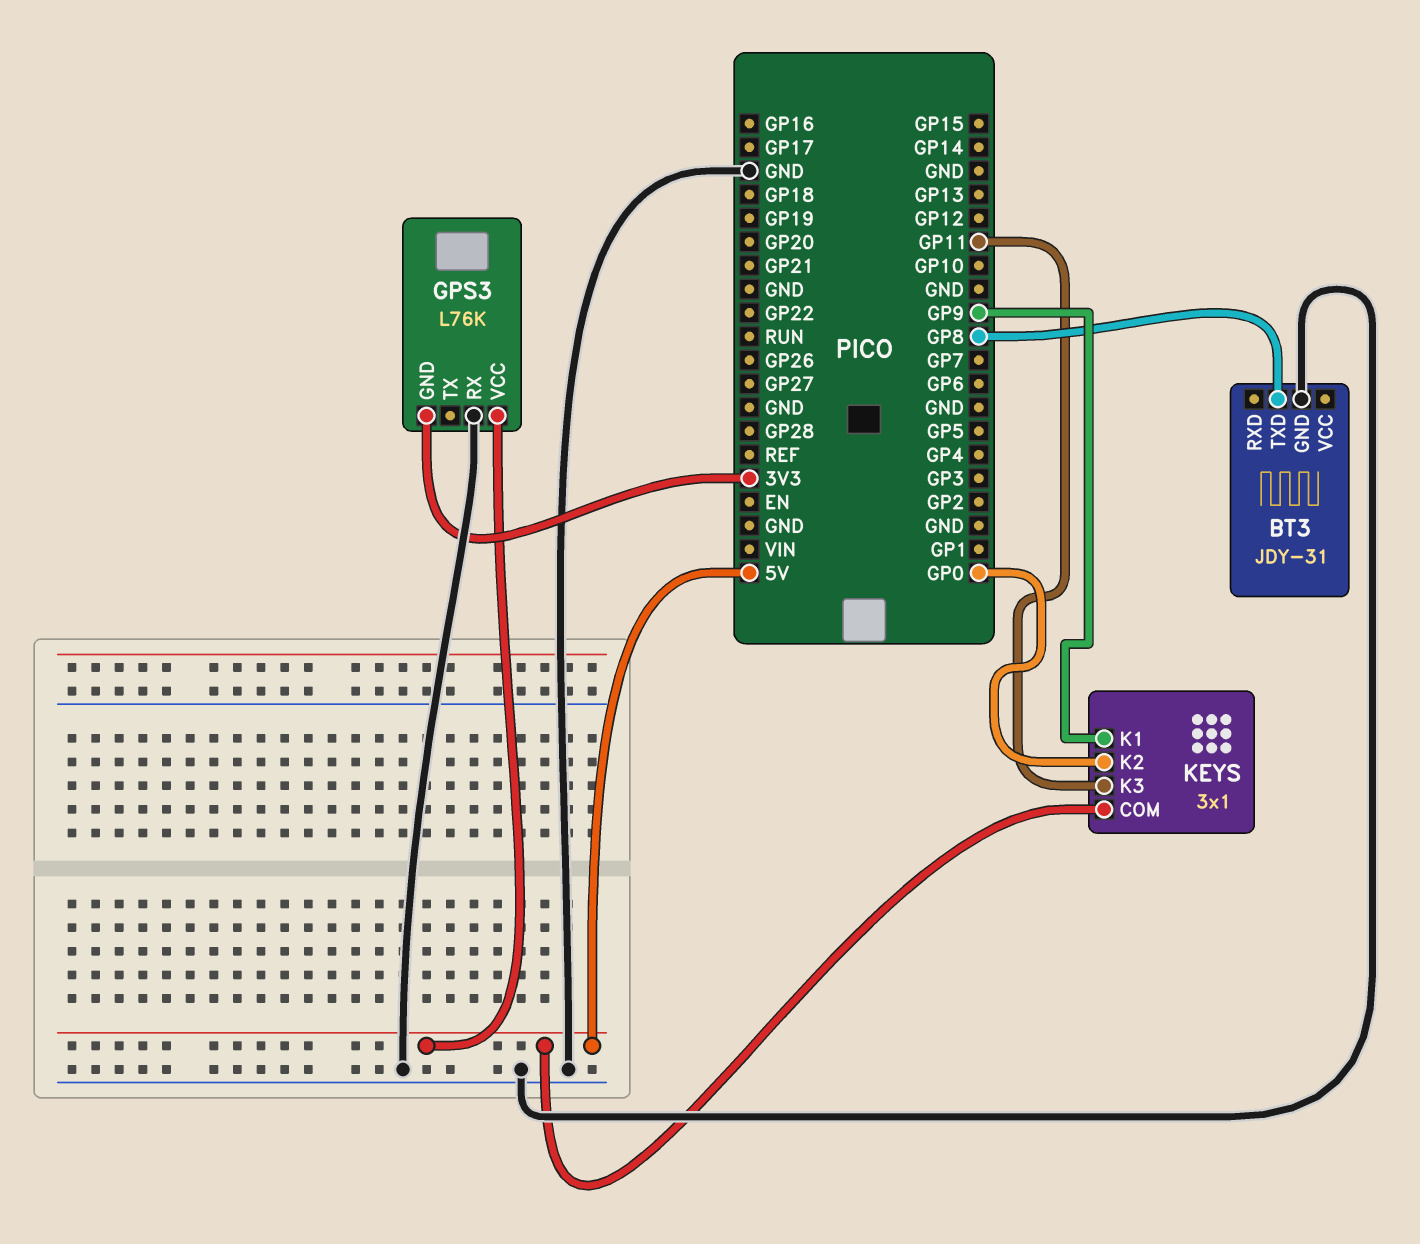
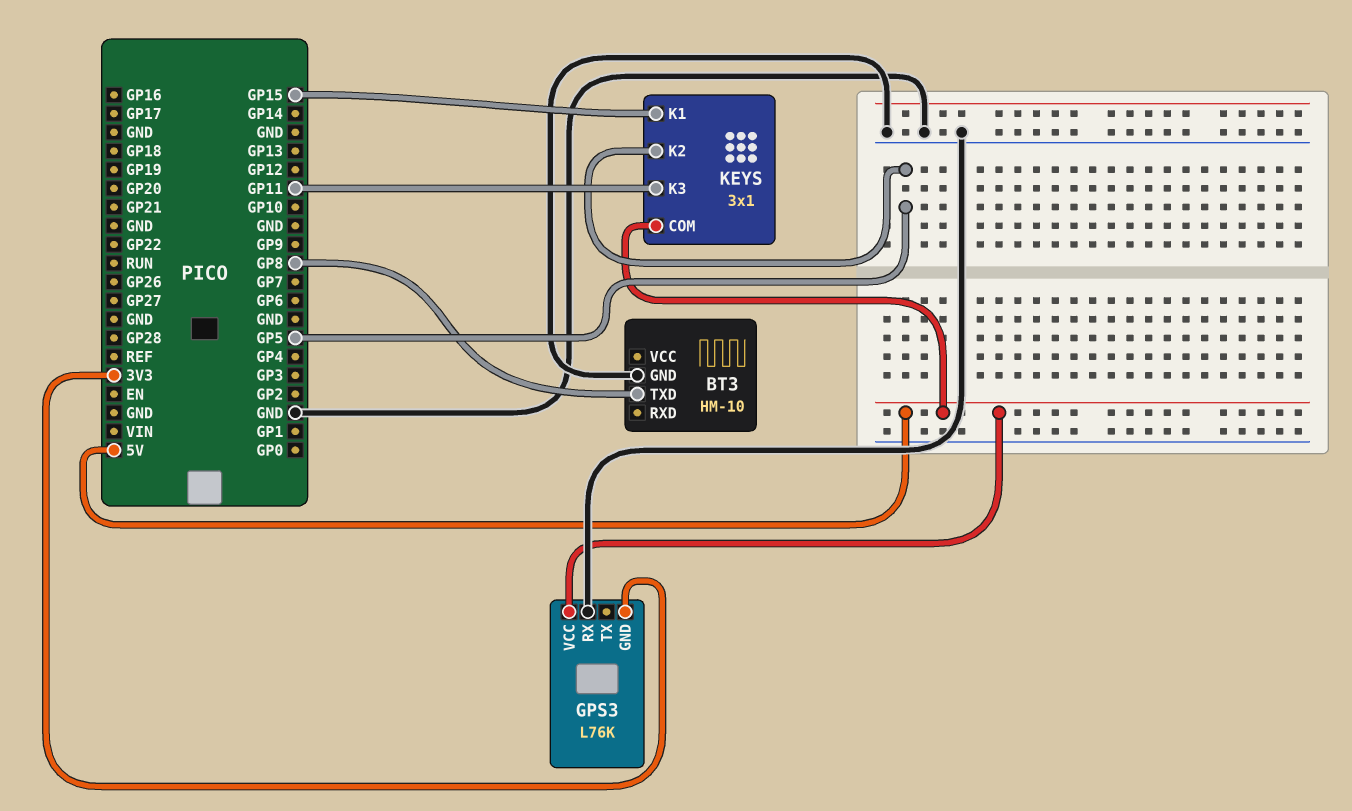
BT3: JDY-31 -> HM-10
KEYS pin K1: GP9 -> GP15
KEYS pin K2: GP0 -> GP5

